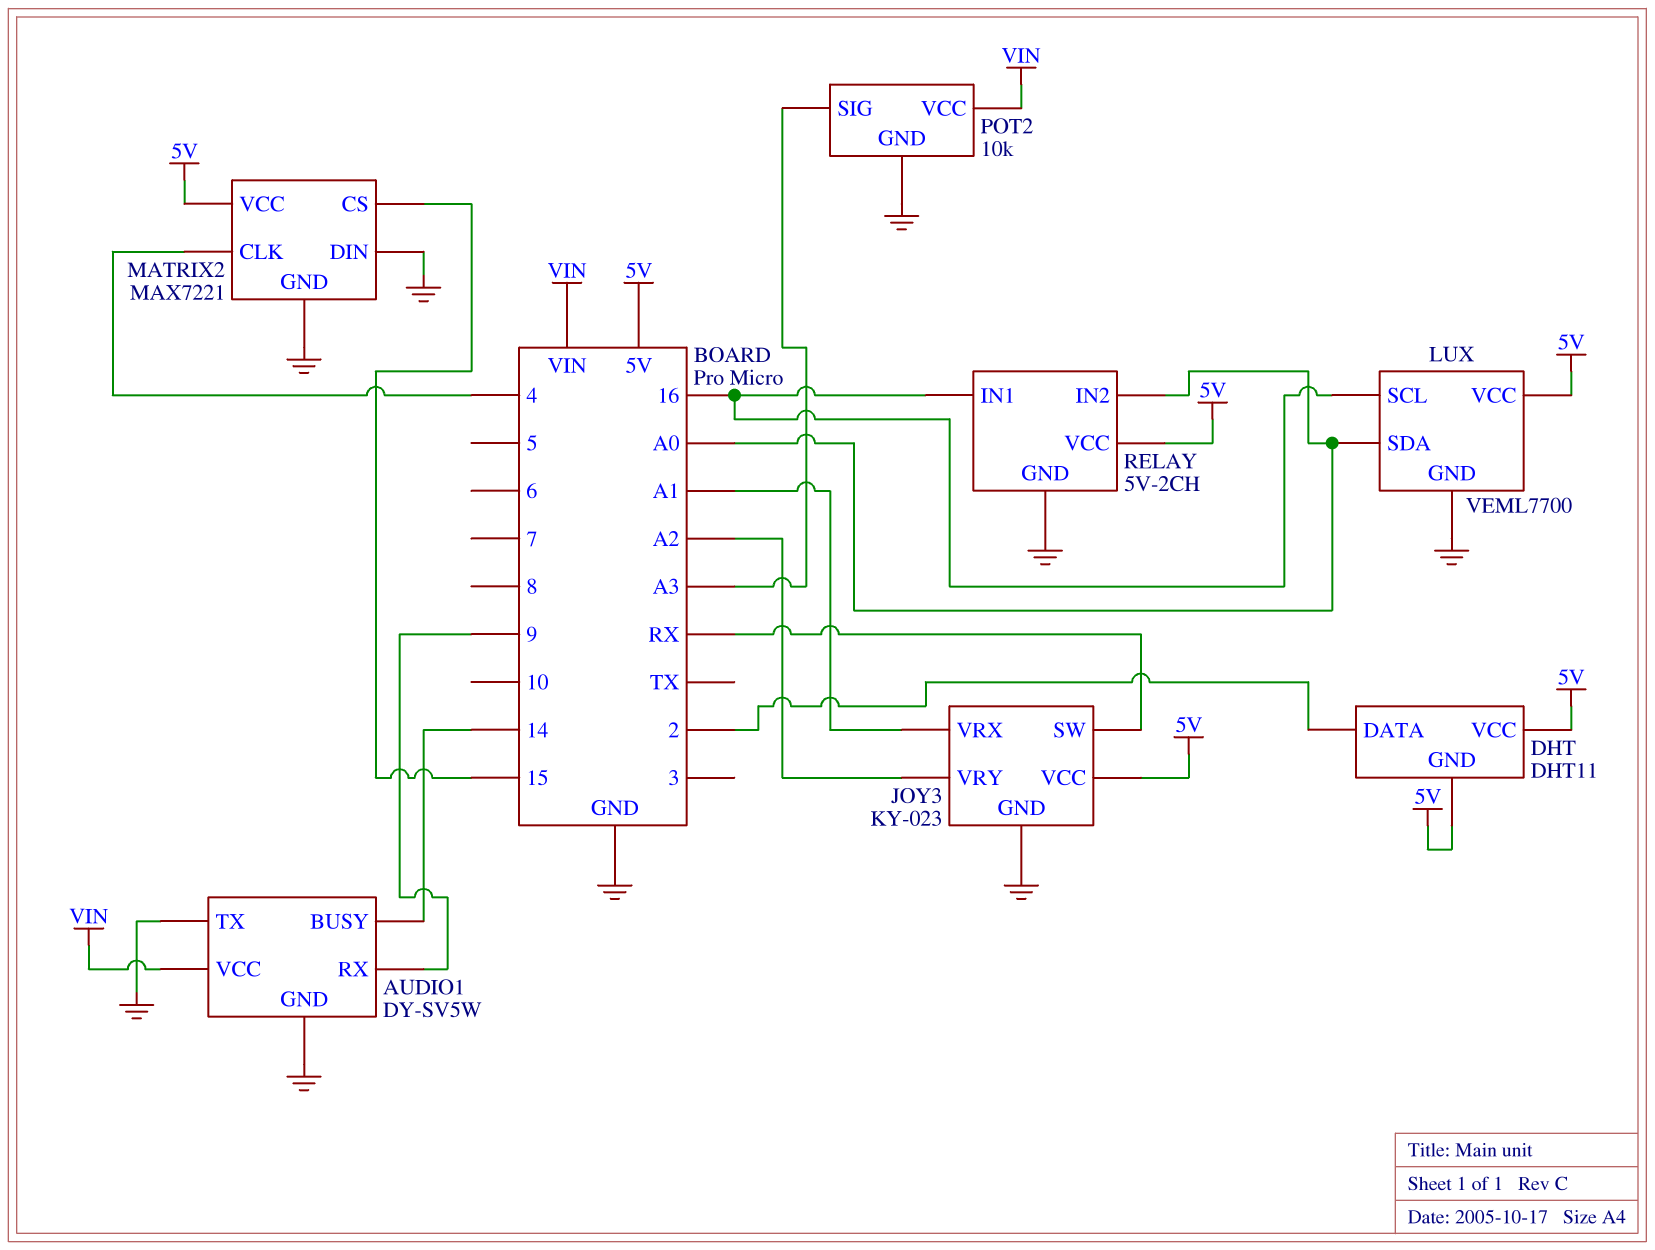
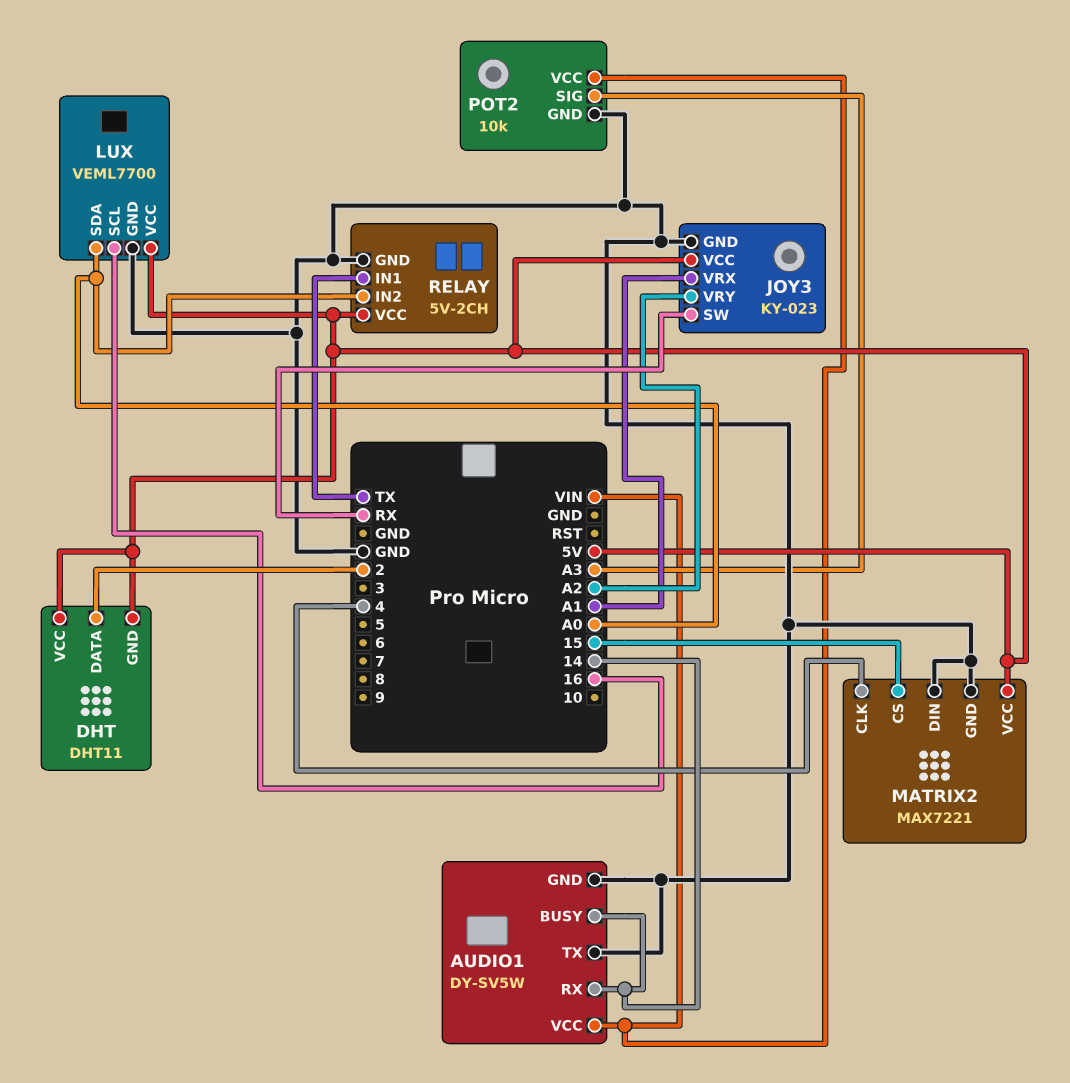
AUDIO1 pin RX: 9 -> 14
RELAY pin IN1: 16 -> TX

